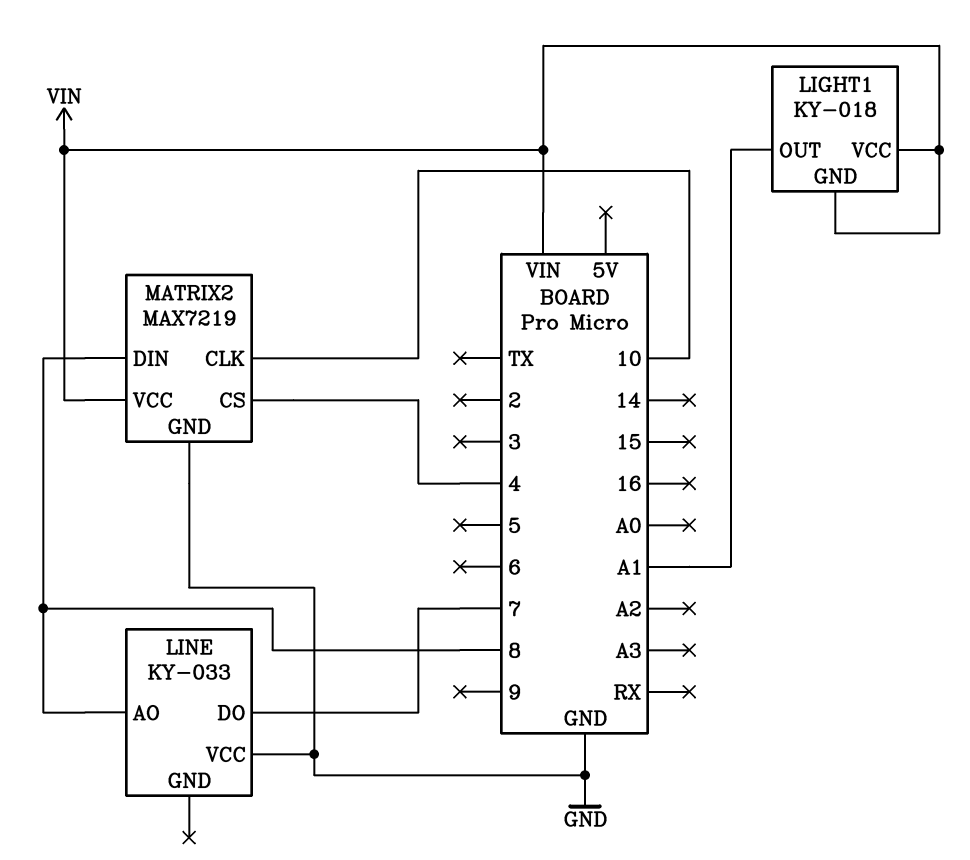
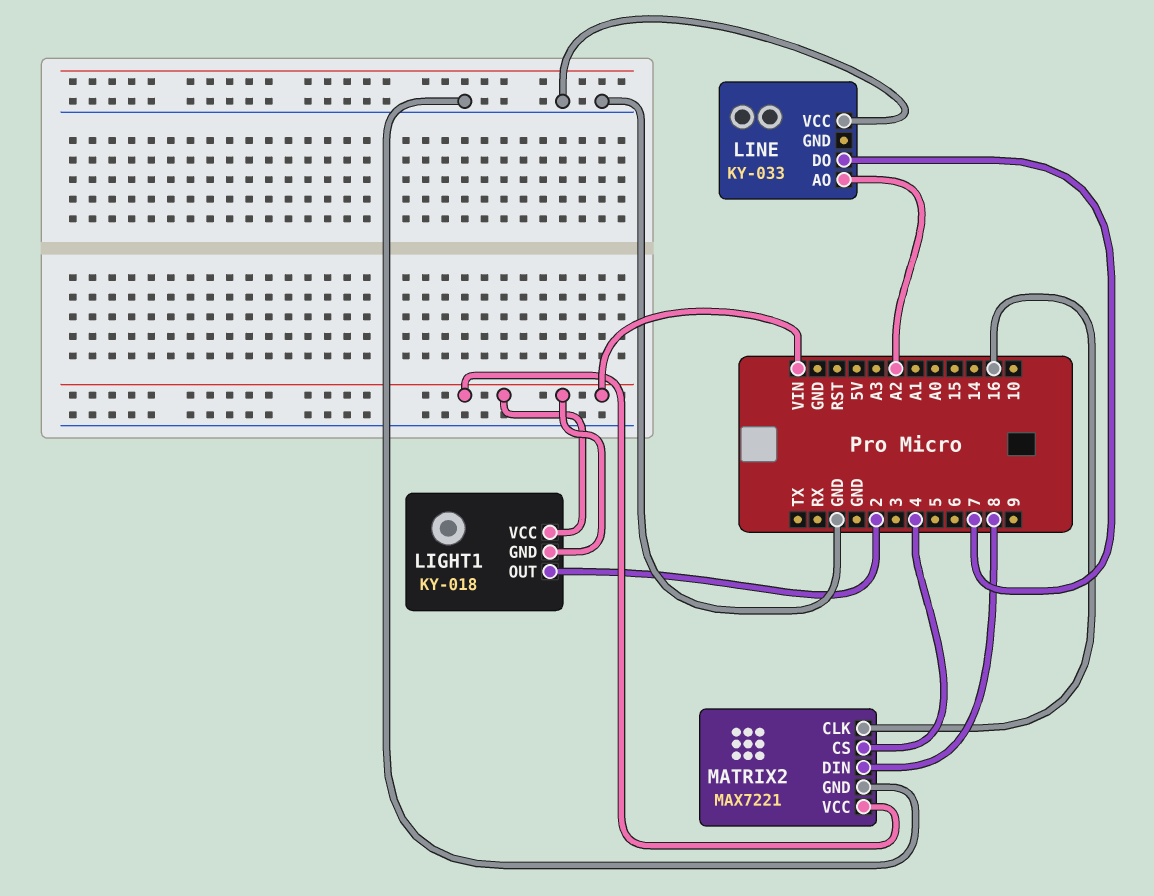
LIGHT1 pin OUT: A1 -> 2
LINE pin AO: 8 -> A2
MATRIX2: MAX7219 -> MAX7221
MATRIX2 pin CLK: 10 -> 16

